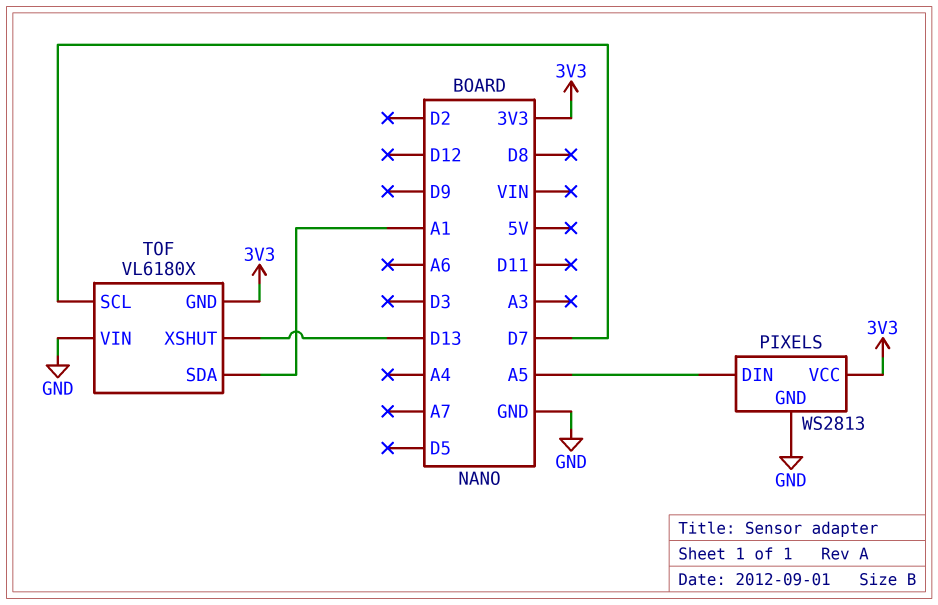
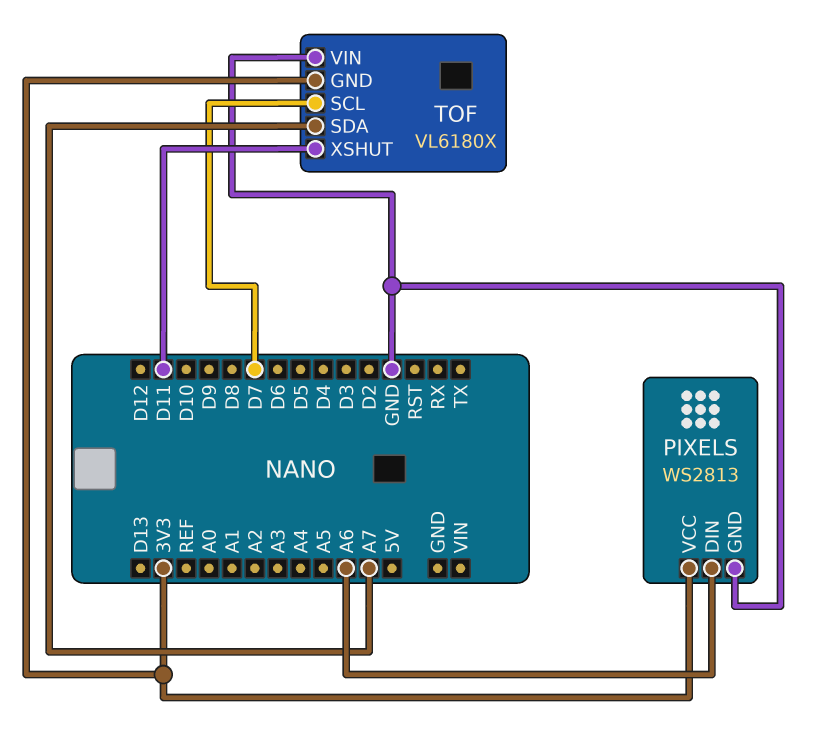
PIXELS pin DIN: A5 -> A6
TOF pin SDA: A1 -> A7
TOF pin XSHUT: D13 -> D11

